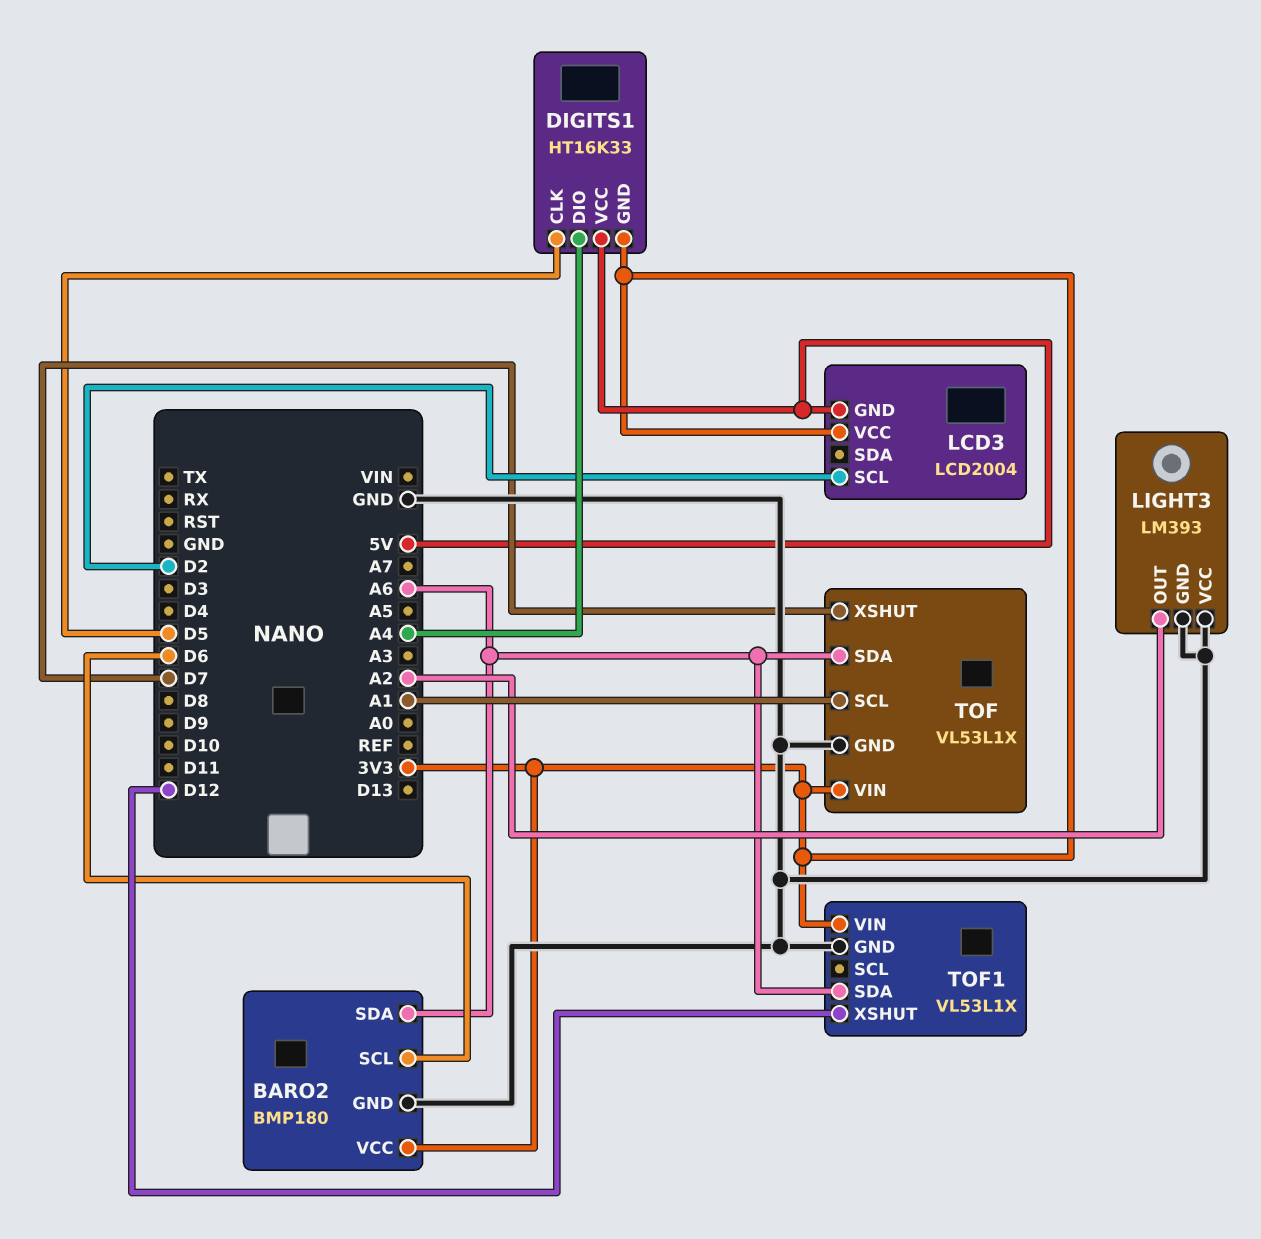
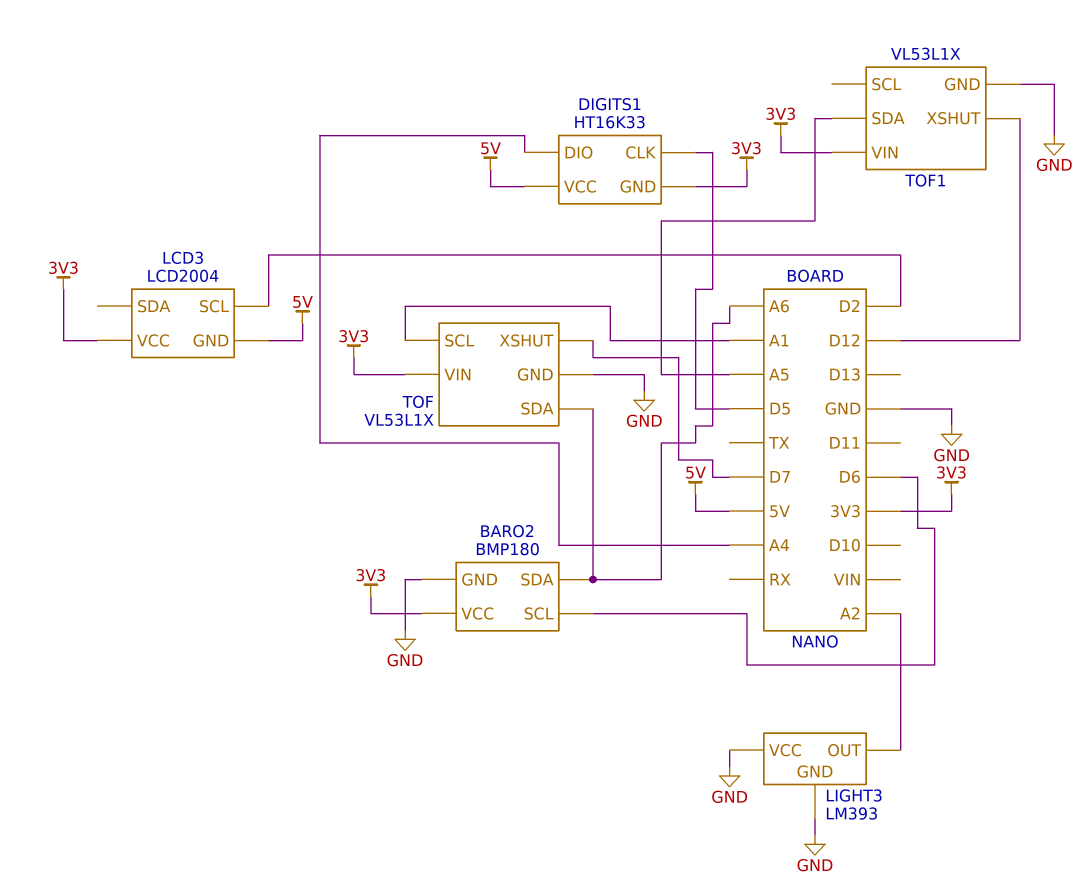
TOF1 pin SDA: A6 -> A5

